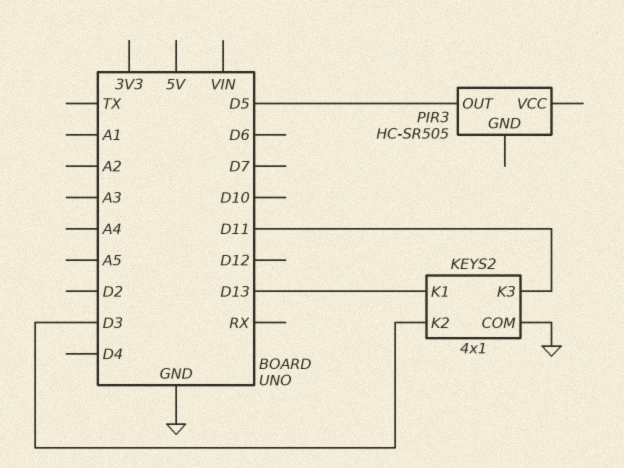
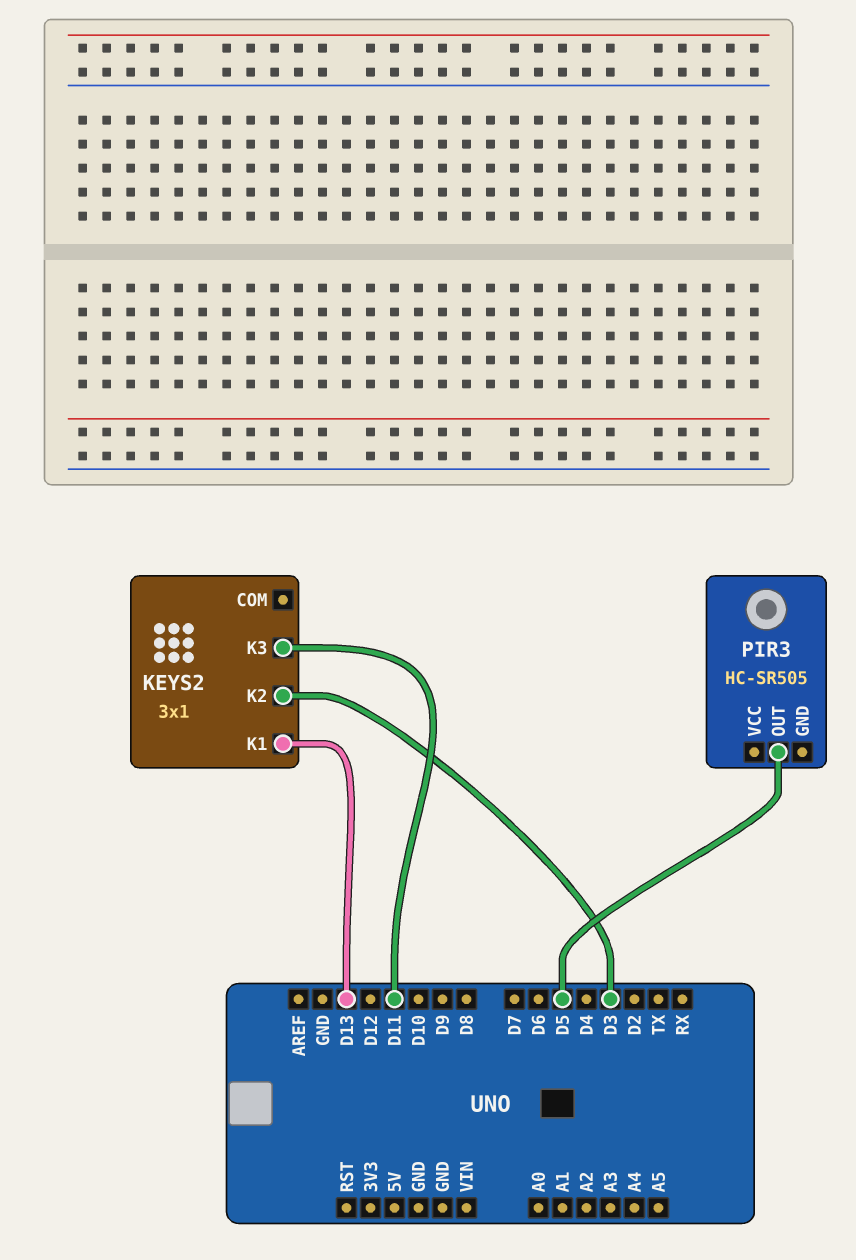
KEYS2: 4x1 -> 3x1
KEYS2 pin COM: GND -> none

